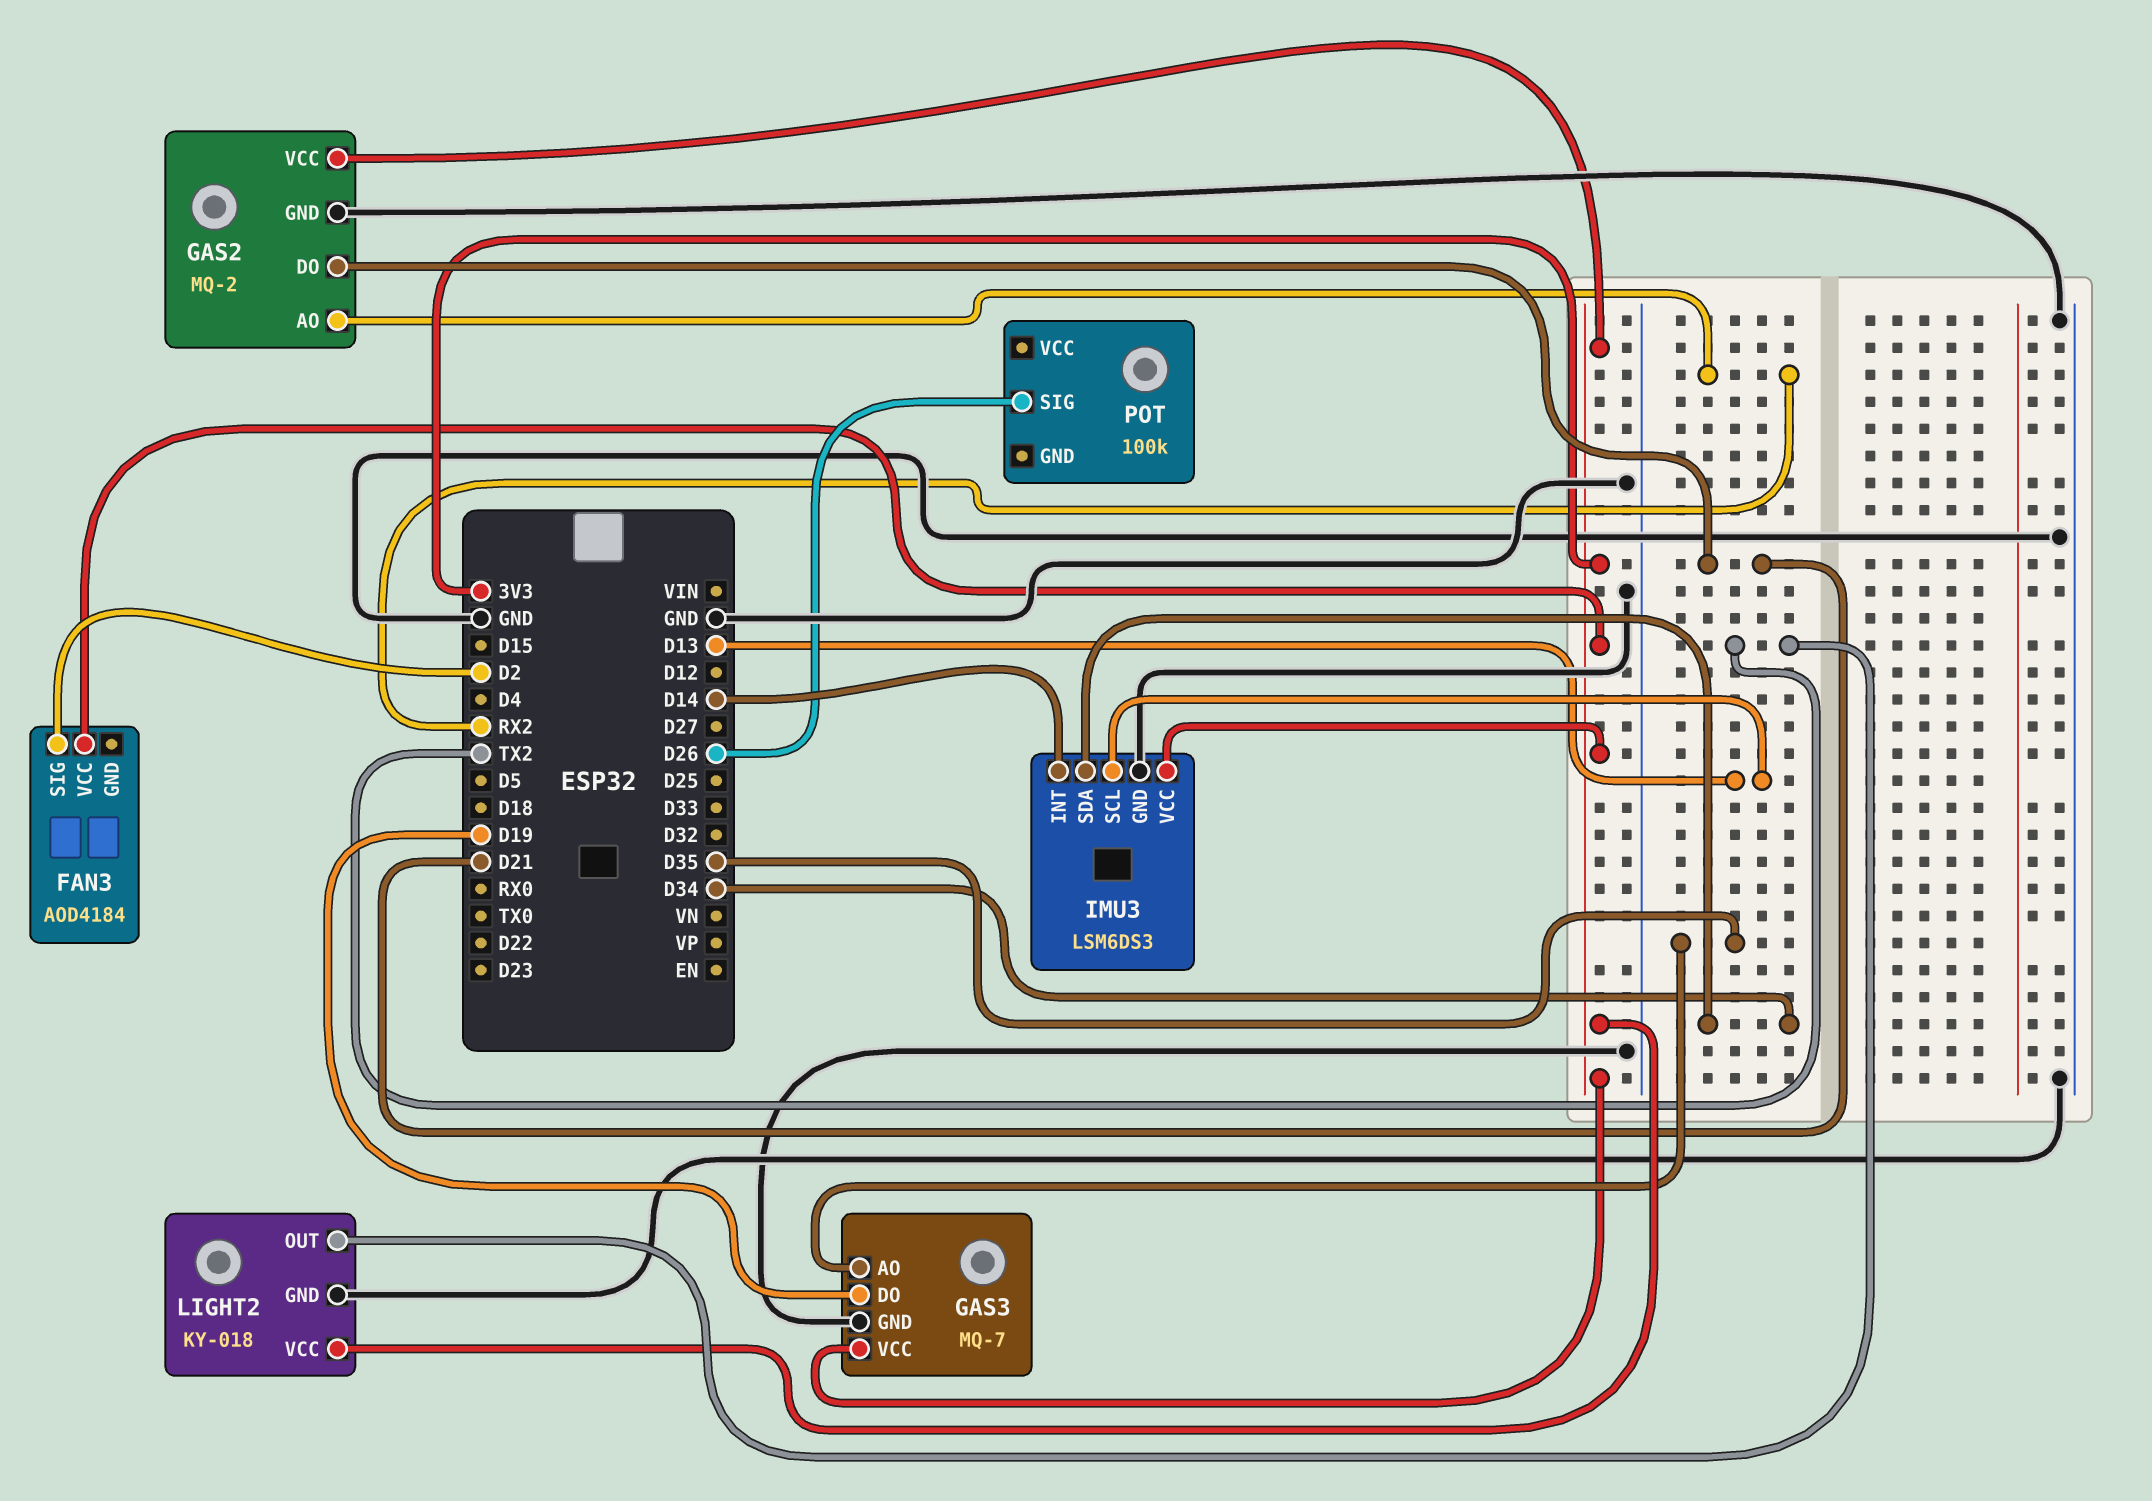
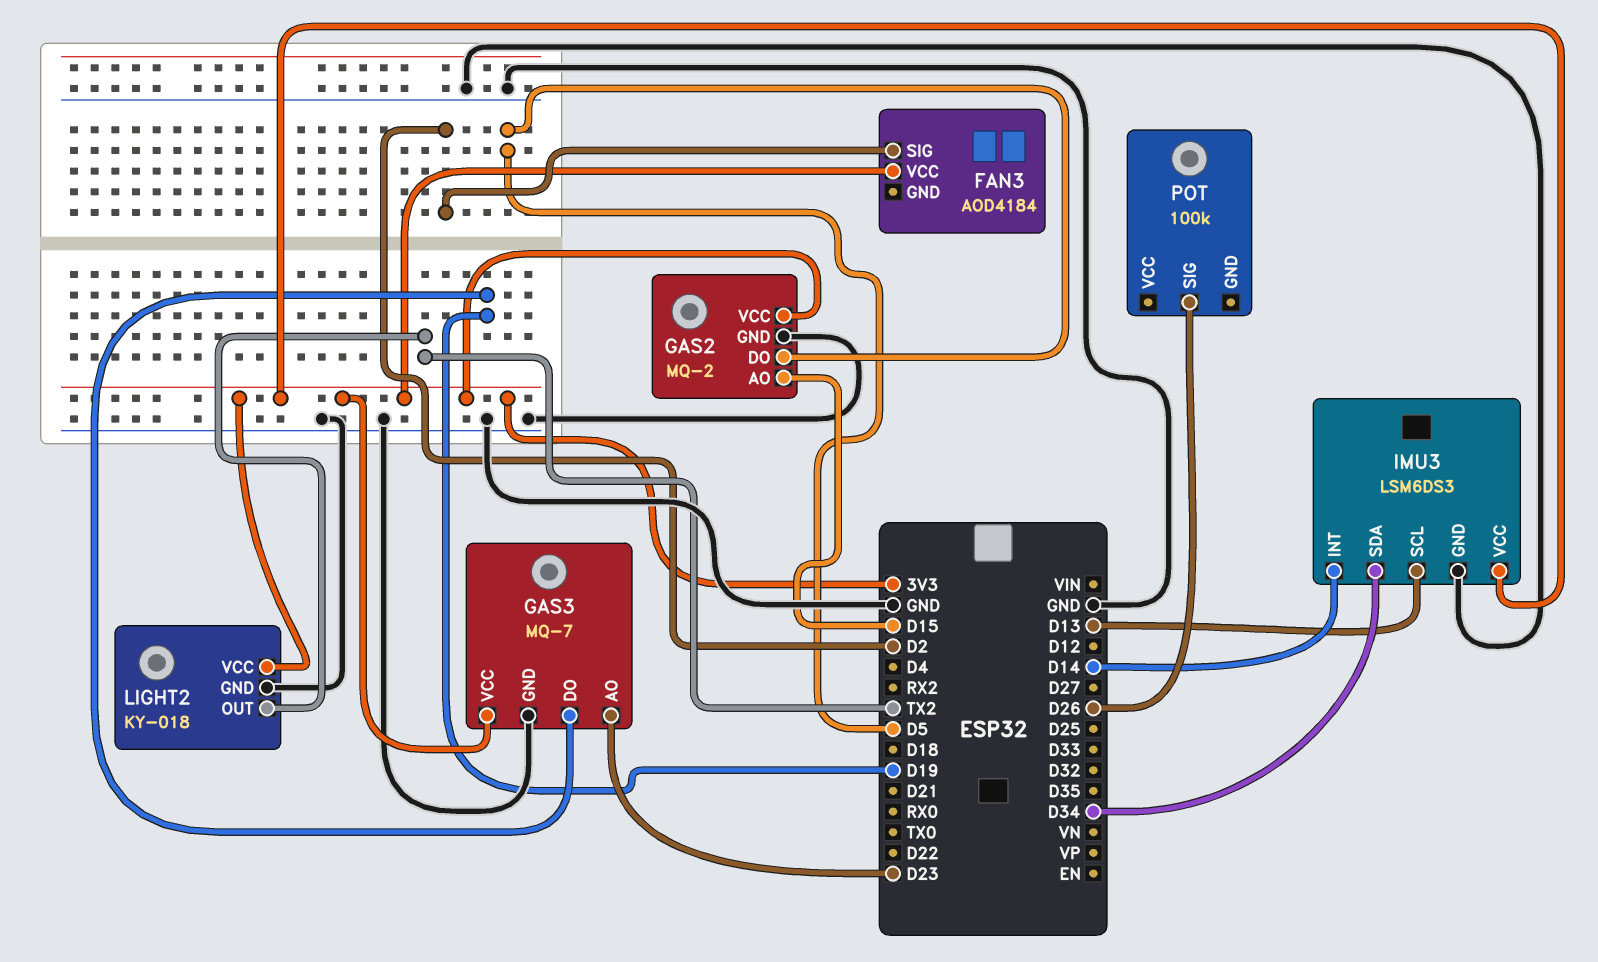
GAS2 pin AO: RX2 -> D15
GAS2 pin DO: D21 -> D5
GAS3 pin AO: D35 -> D23

